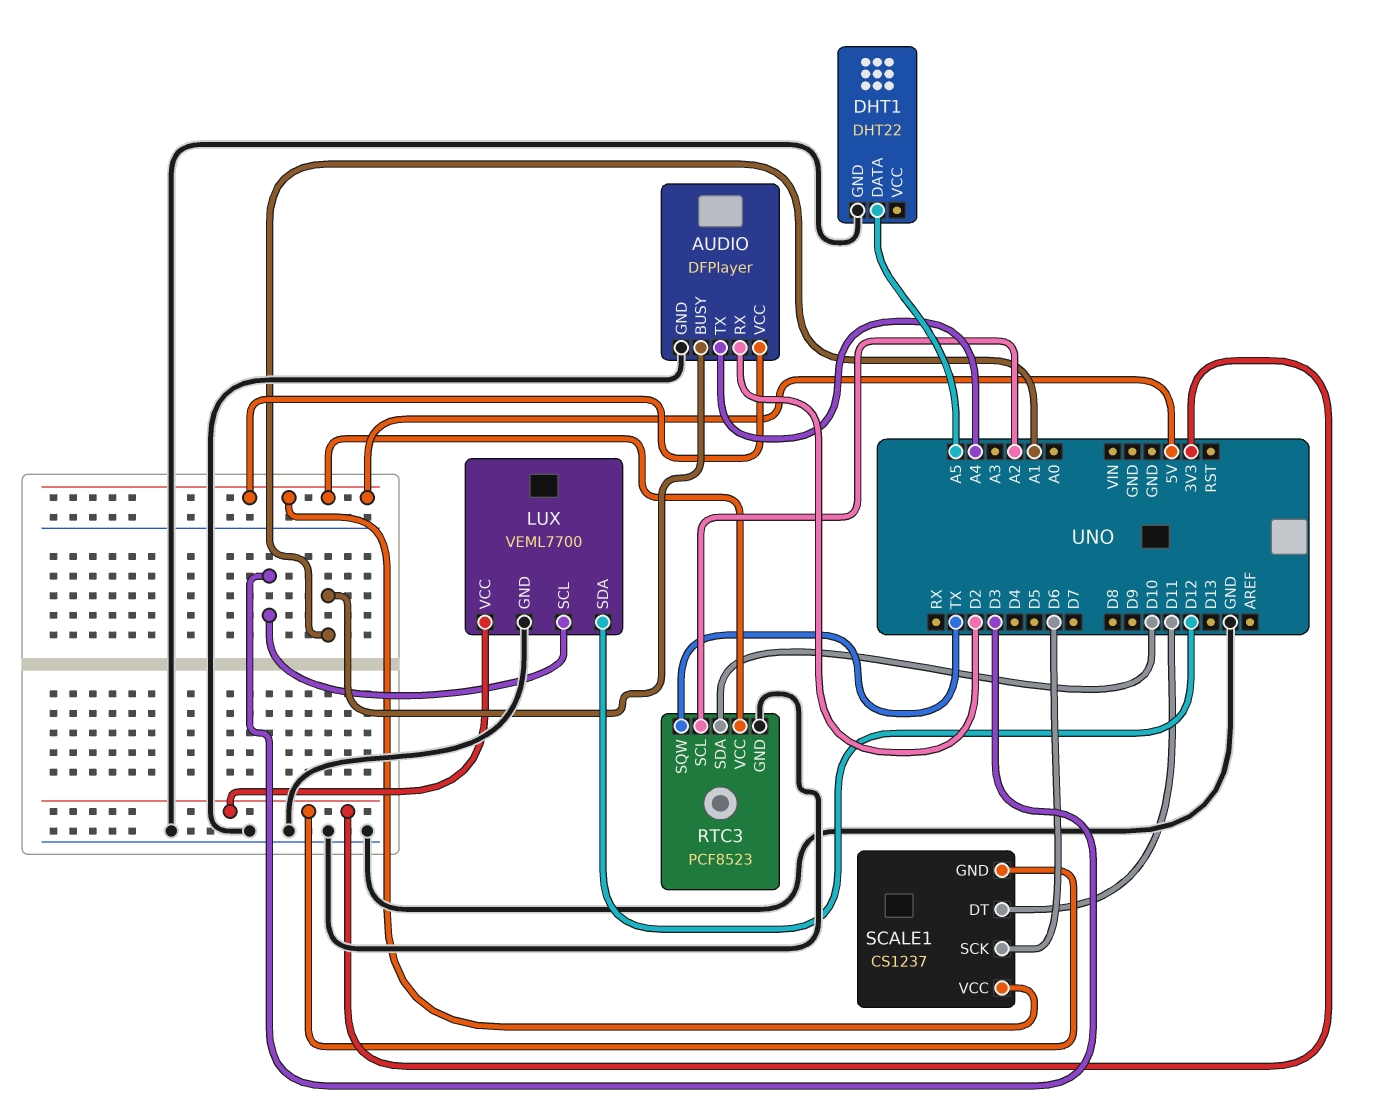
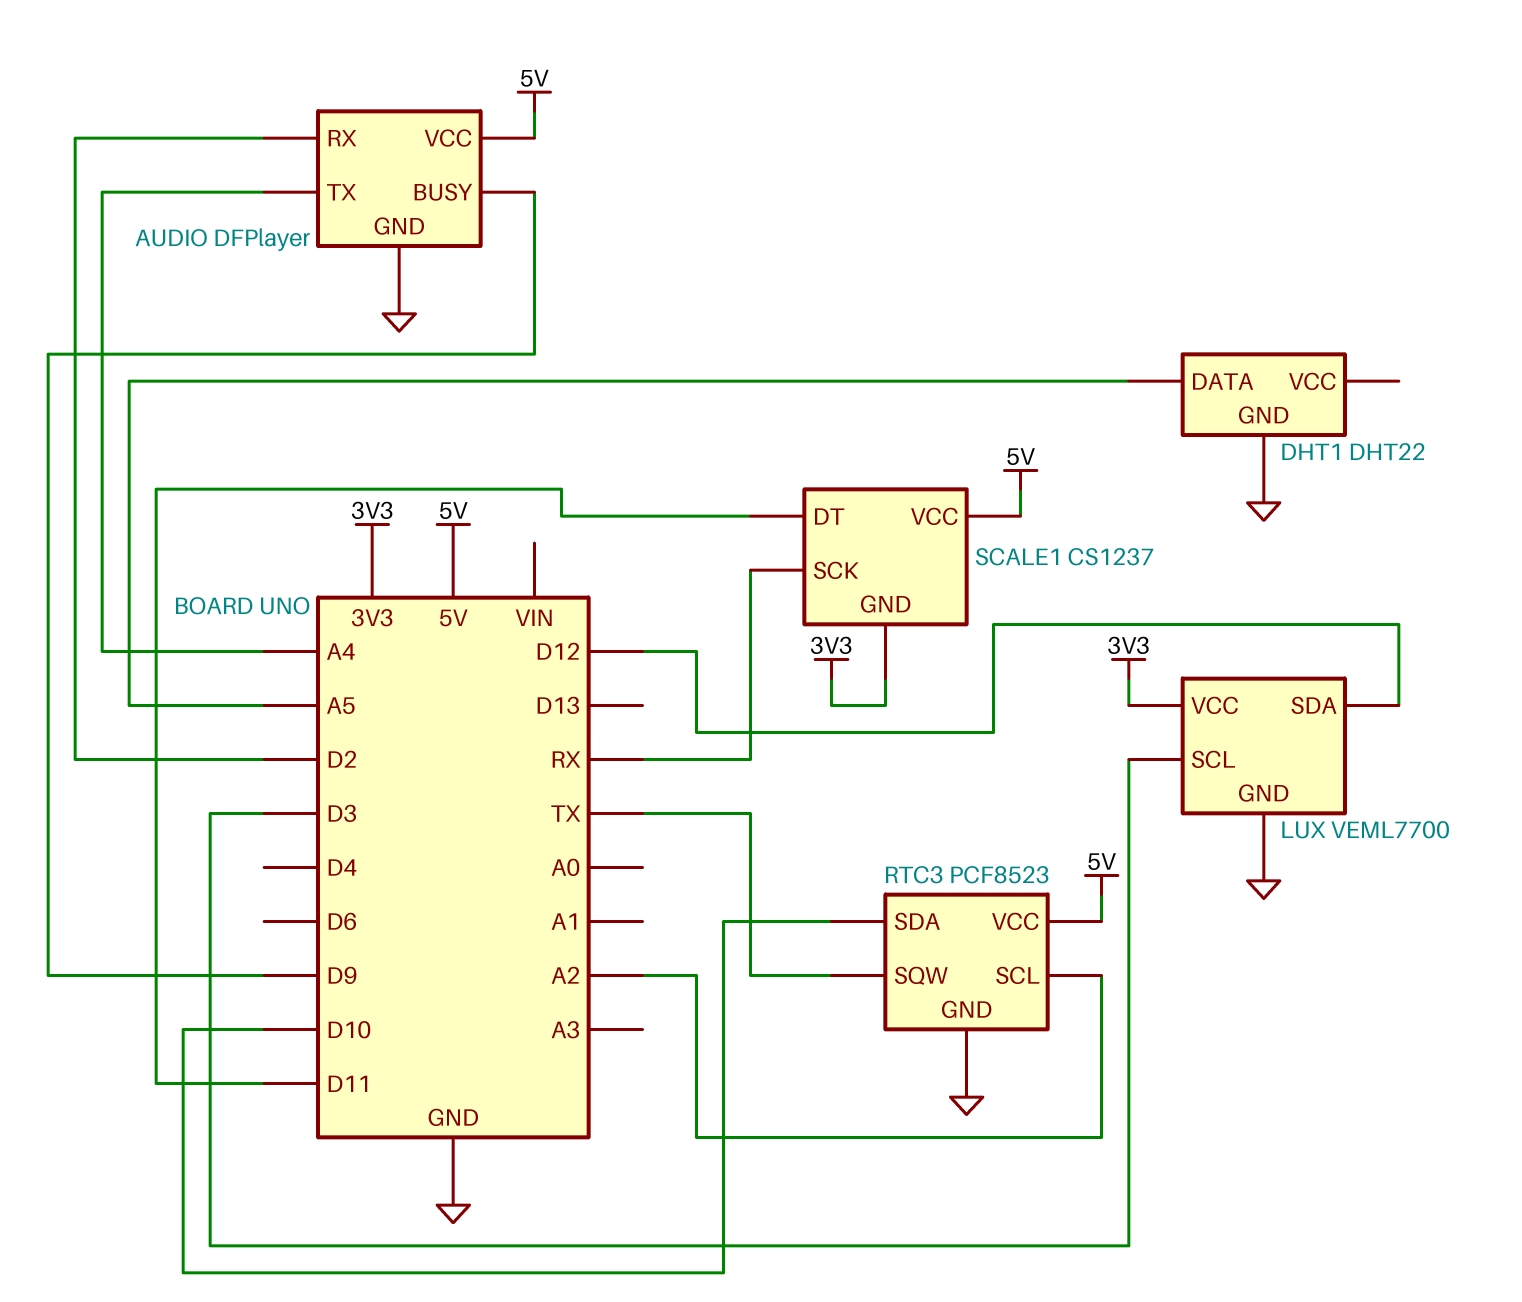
AUDIO pin BUSY: A1 -> D9
SCALE1 pin SCK: D6 -> RX

